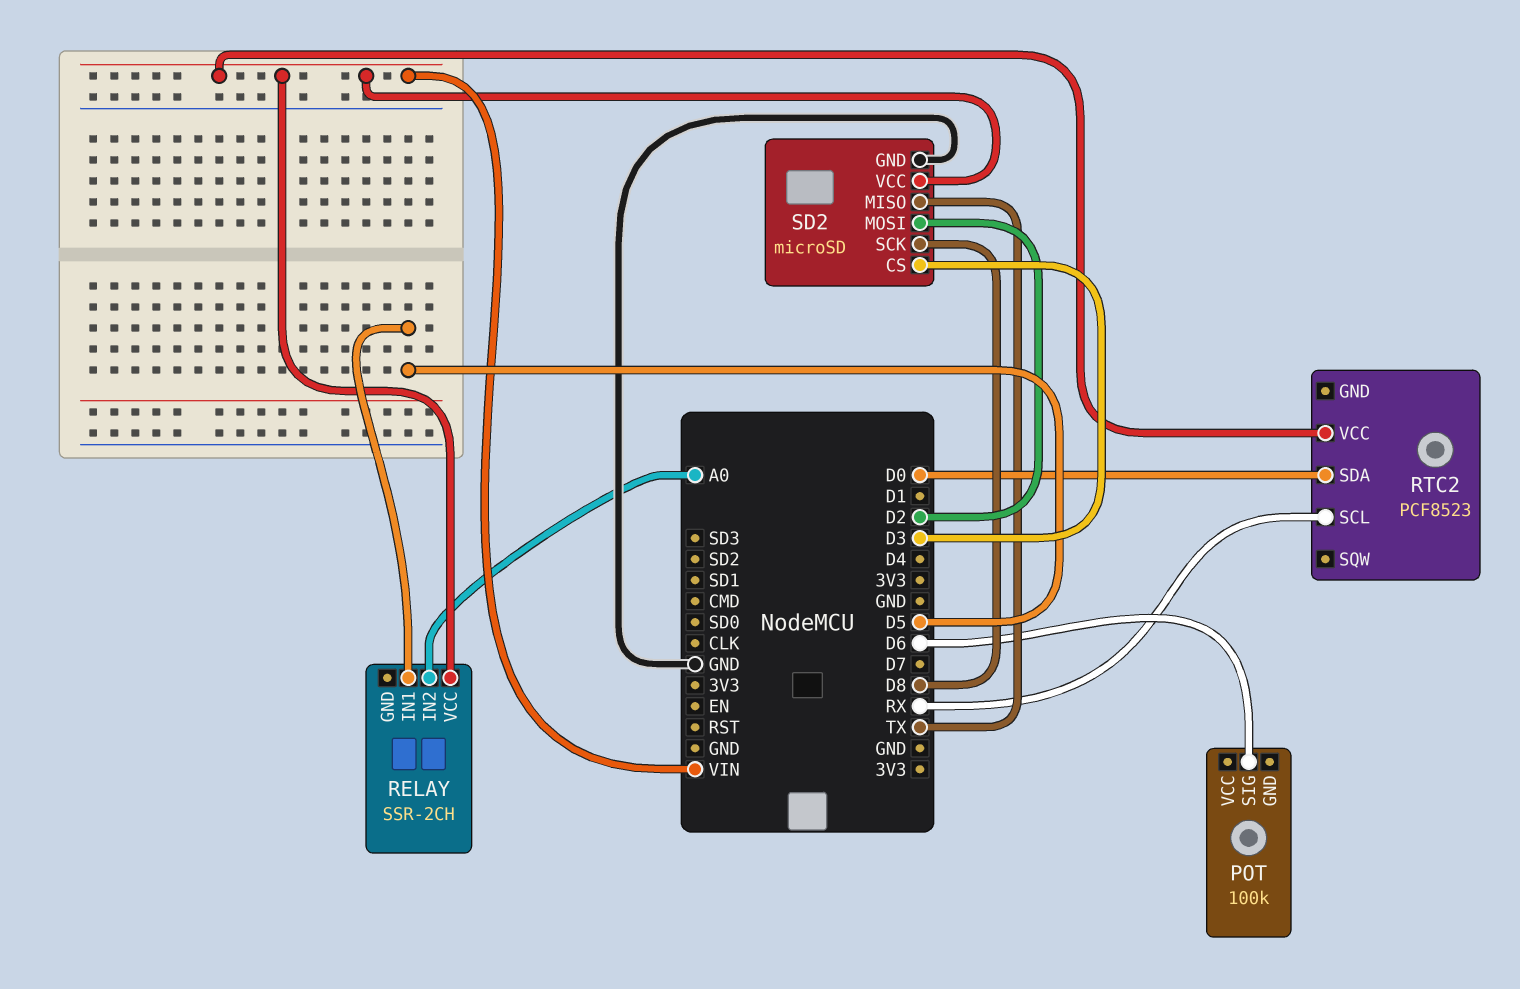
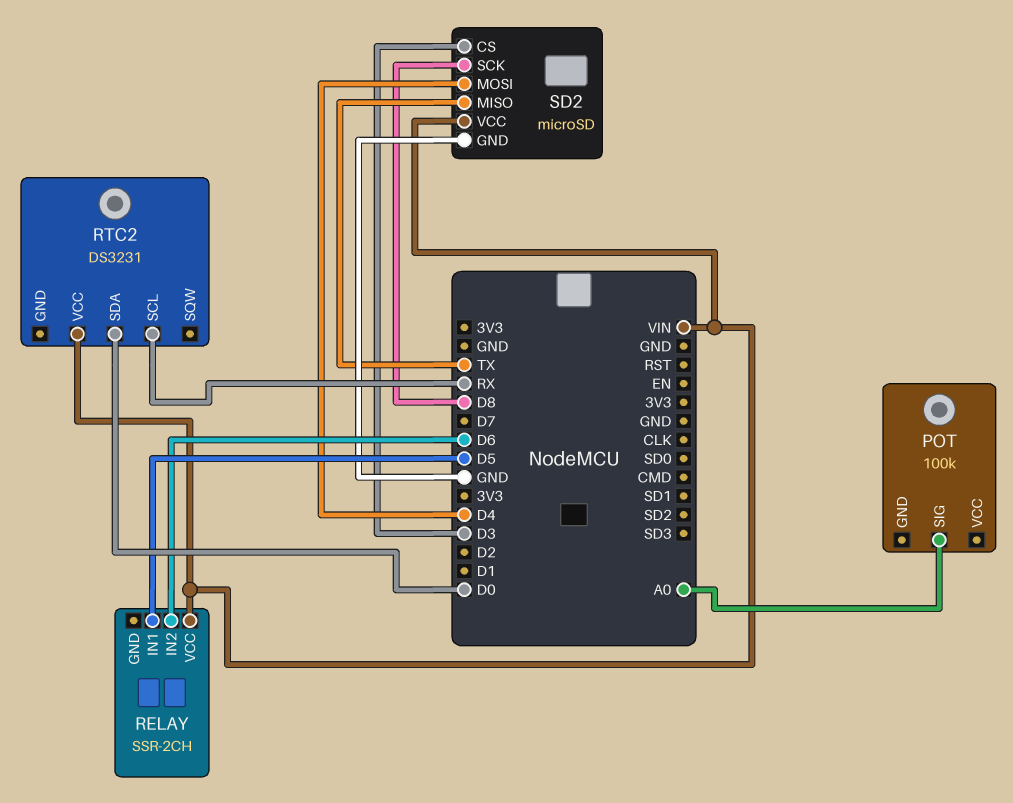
POT pin SIG: D6 -> A0
RELAY pin IN2: A0 -> D6
RTC2: PCF8523 -> DS3231
SD2 pin MOSI: D2 -> D4

